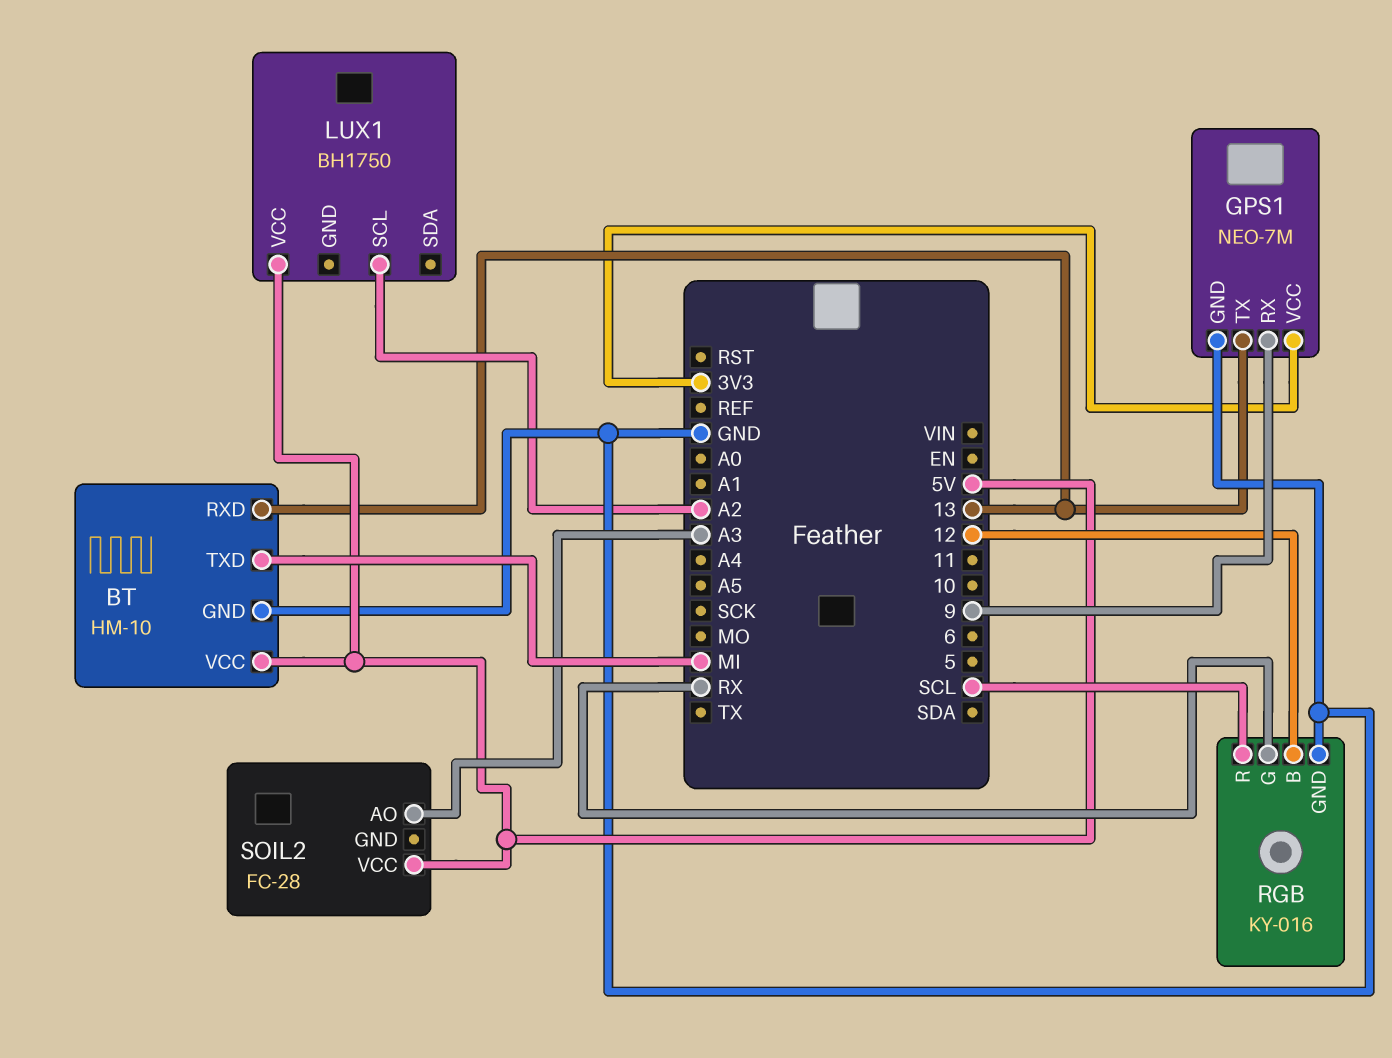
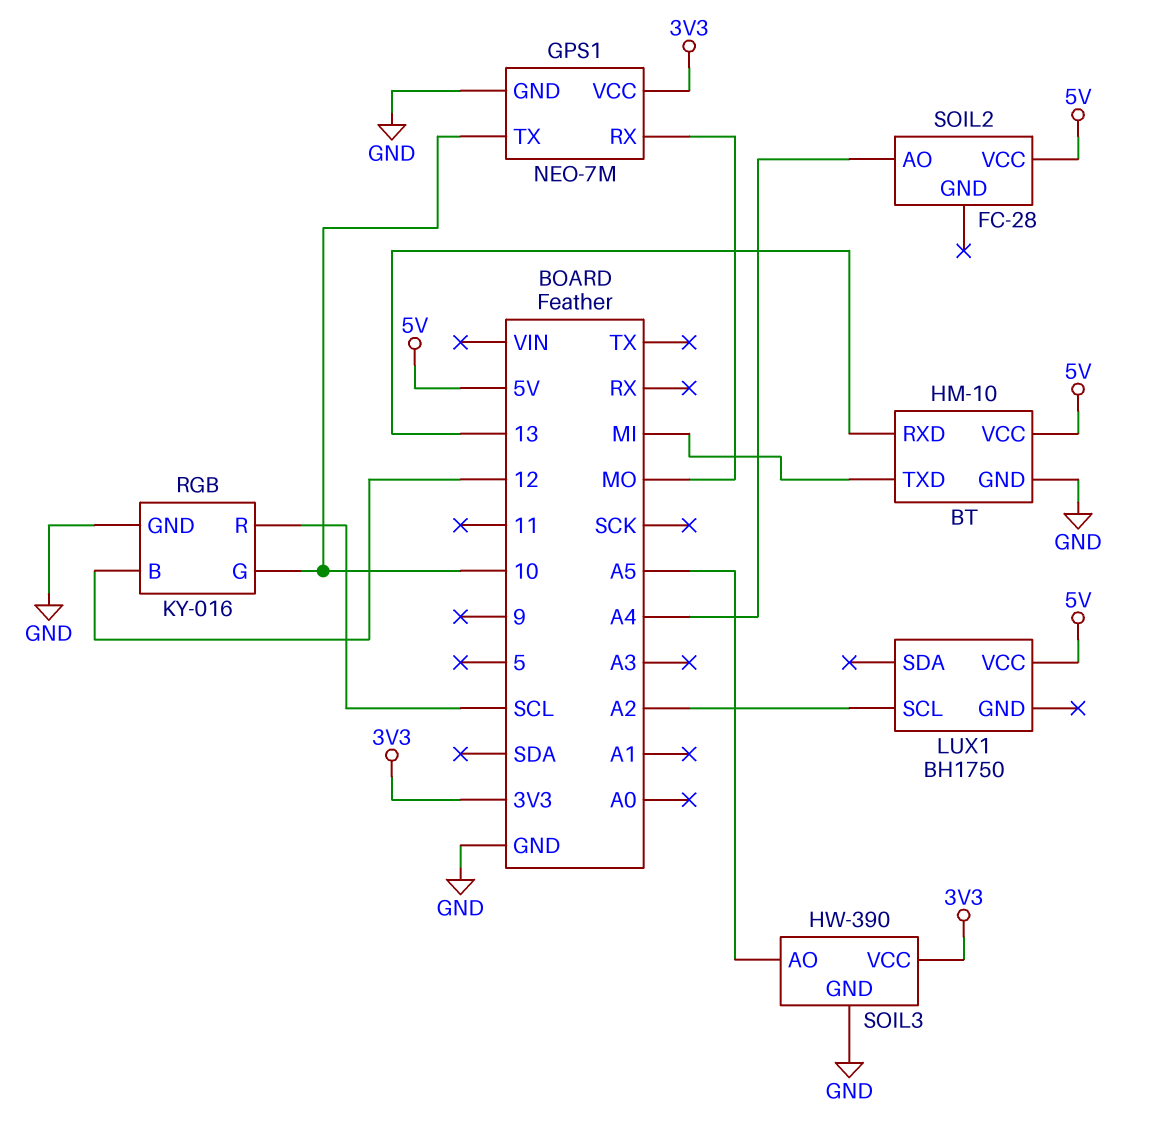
GPS1 pin RX: 9 -> MO
GPS1 pin TX: 13 -> 10
RGB pin G: RX -> 10
SOIL2 pin AO: A3 -> A4
SOIL3: none -> HW-390
SOIL3 pin AO: none -> A5
SOIL3 pin GND: none -> GND
SOIL3 pin VCC: none -> 3V3

